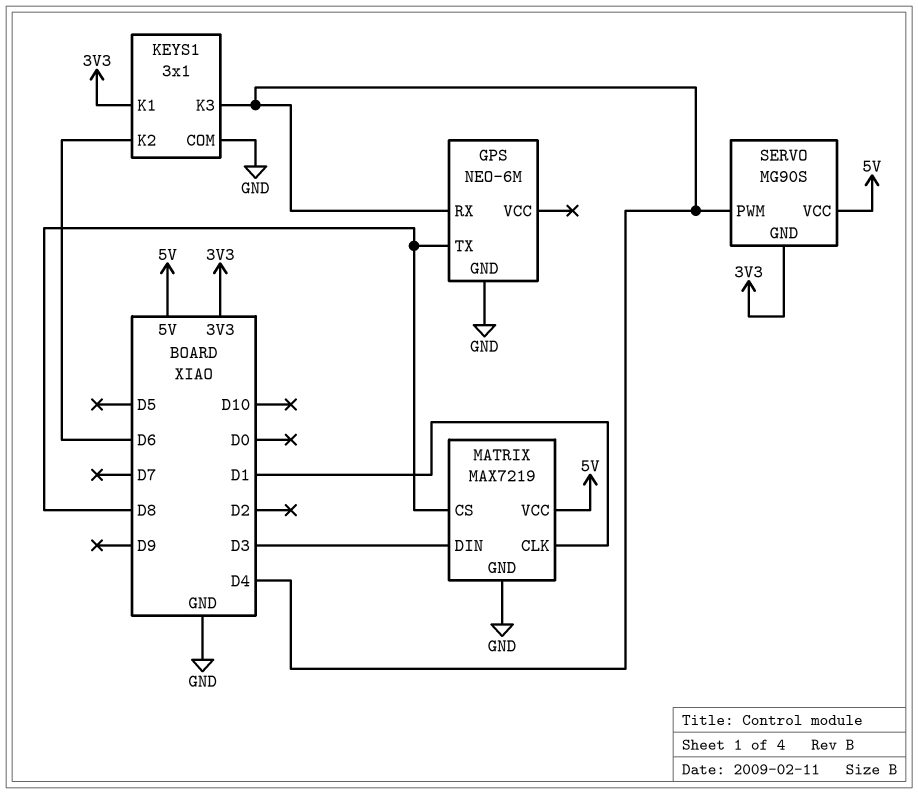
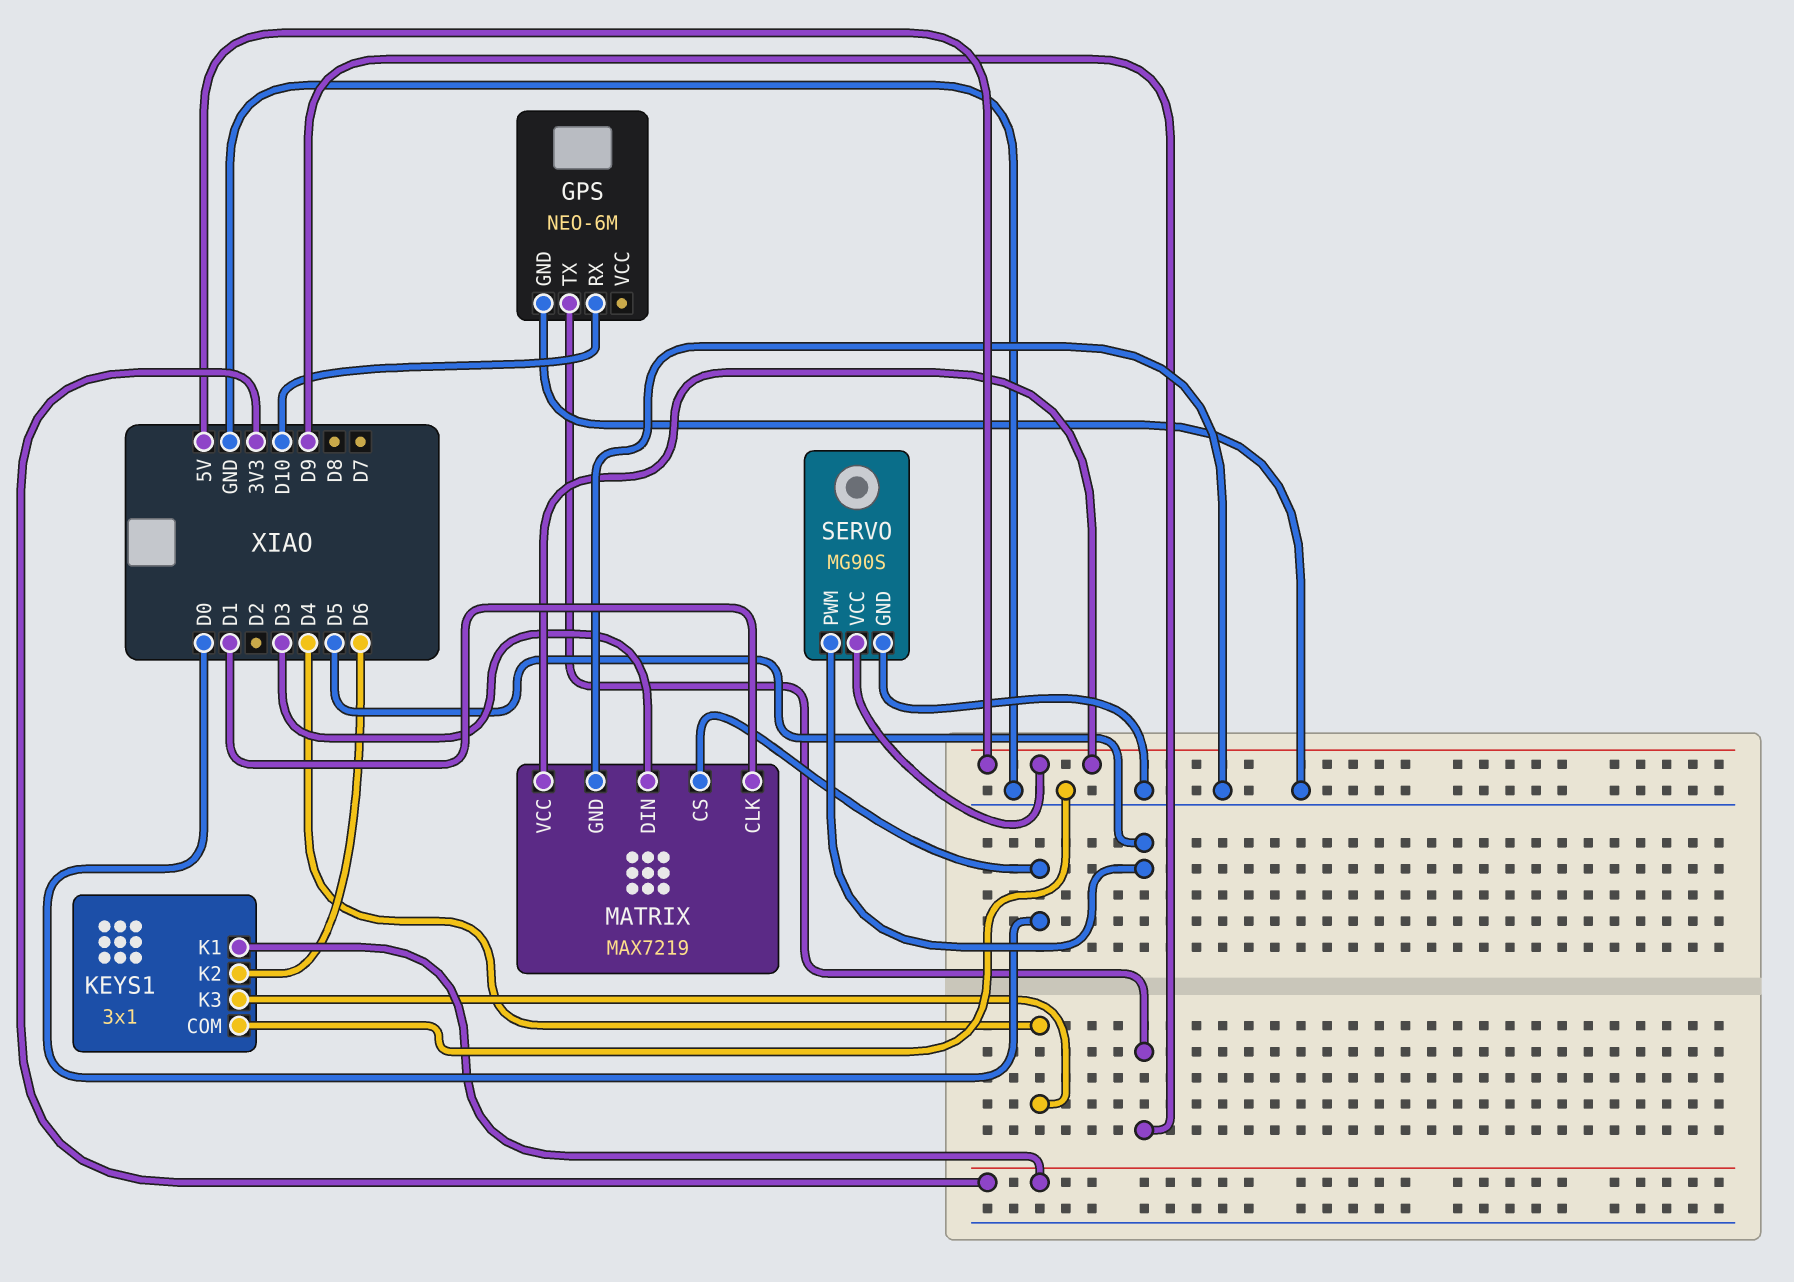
GPS pin RX: D4 -> D10
GPS pin TX: D8 -> D9
MATRIX pin CS: D8 -> D0
SERVO pin GND: 3V3 -> GND
SERVO pin PWM: D4 -> D5

